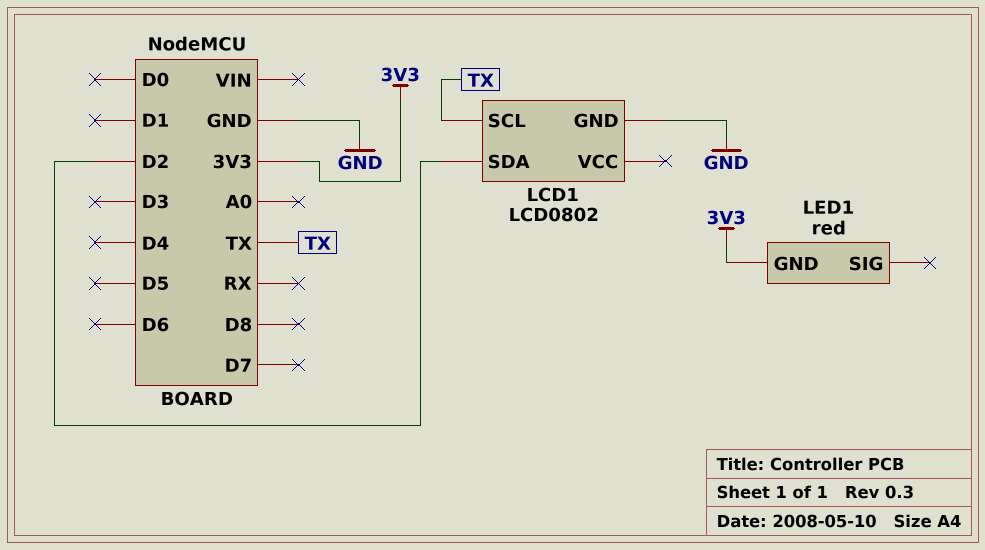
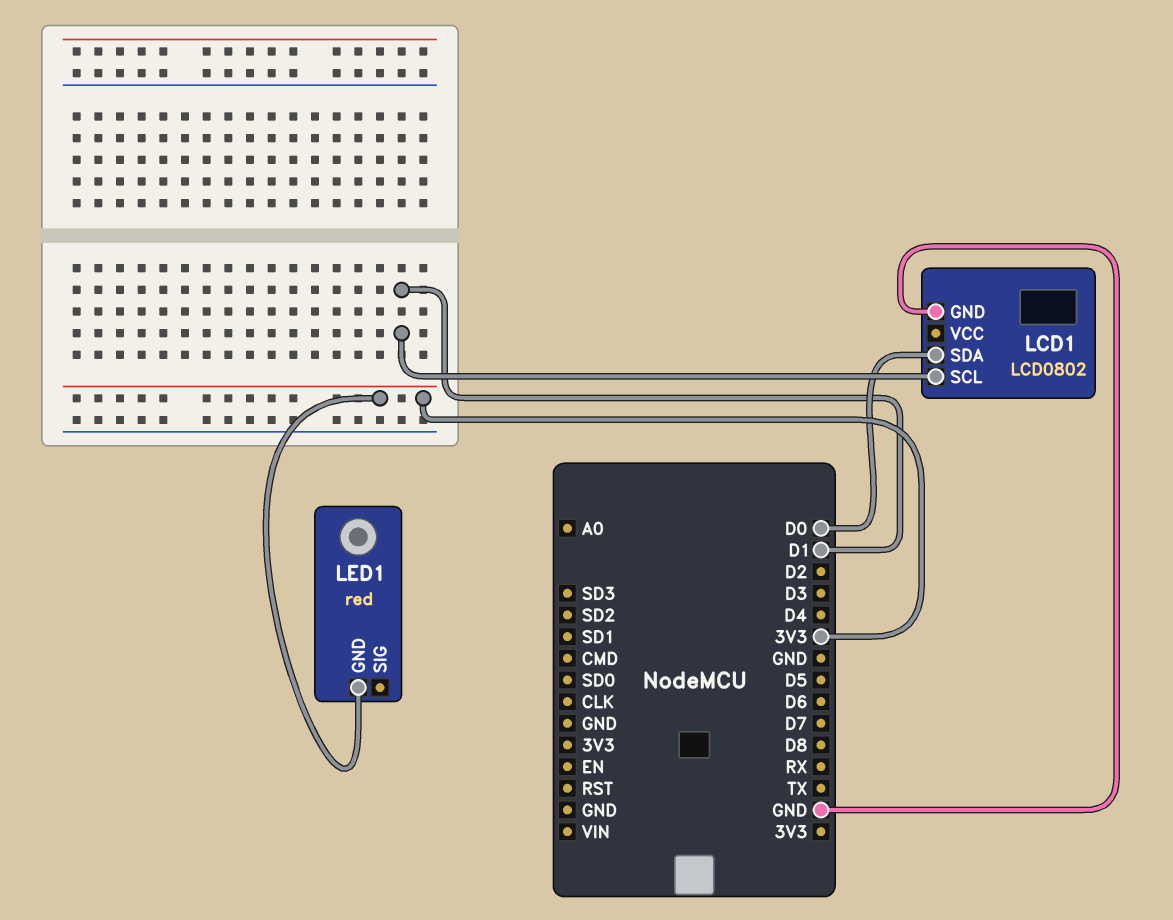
LCD1 pin SCL: TX -> D1
LCD1 pin SDA: D2 -> D0

